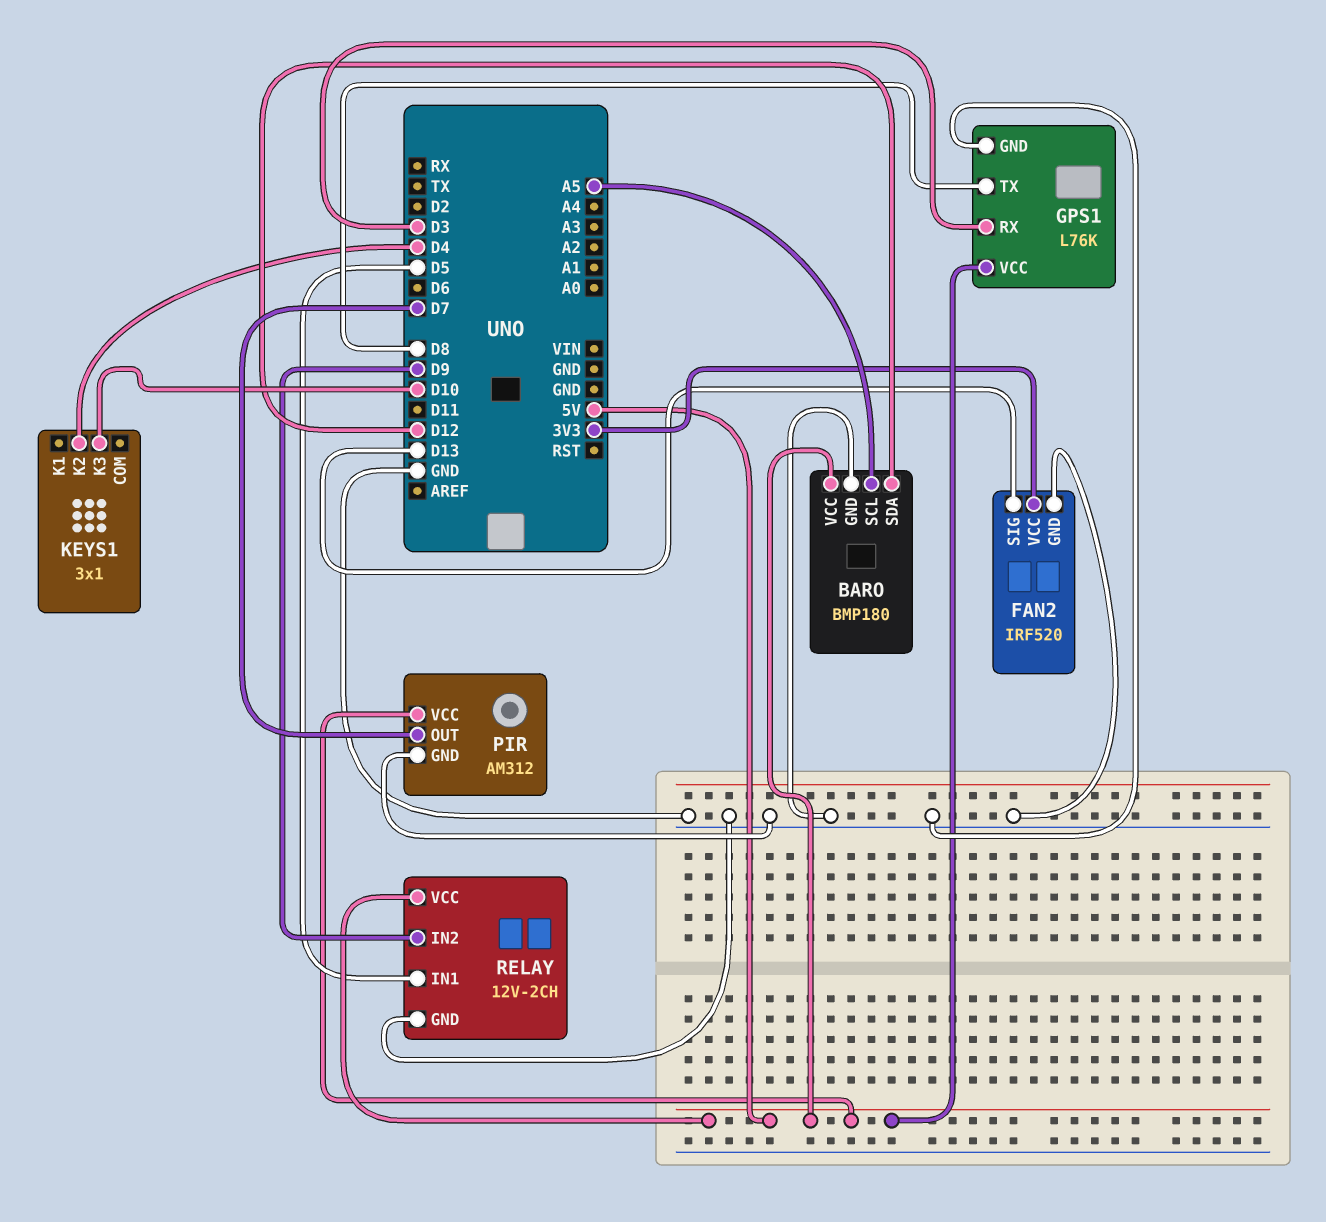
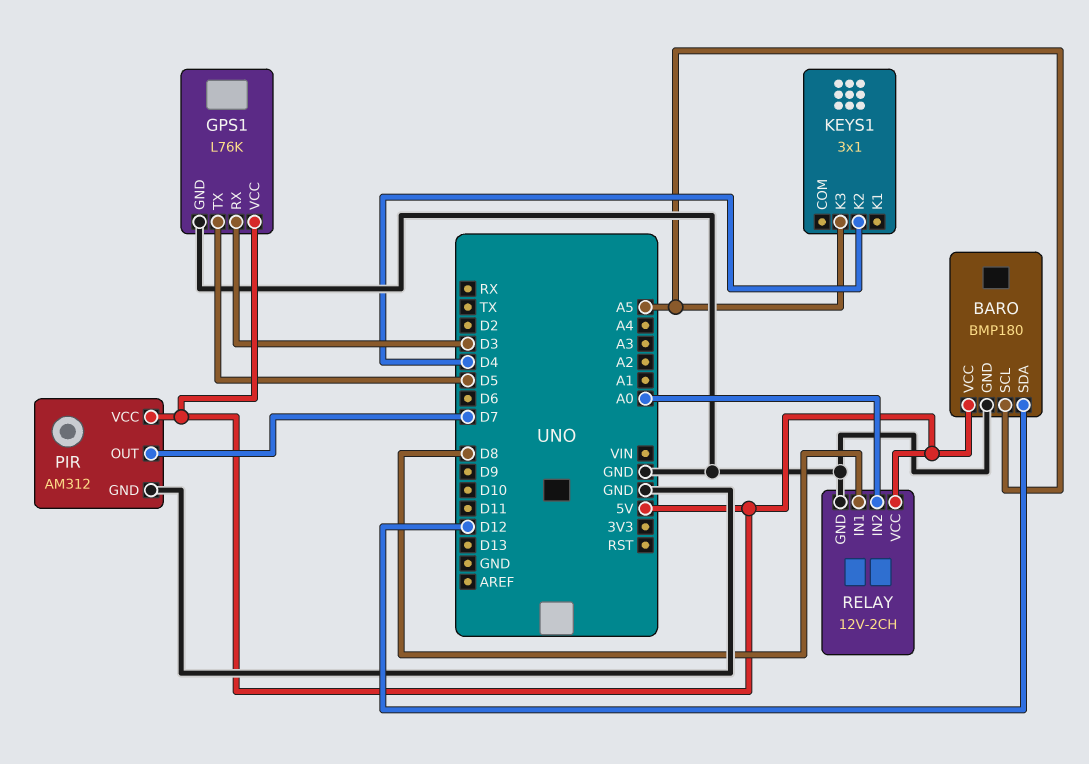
FAN2: IRF520 -> none
FAN2 pin GND: GND -> none
FAN2 pin SIG: D13 -> none
FAN2 pin VCC: 3V3 -> none
GPS1 pin TX: D8 -> D5
KEYS1 pin K3: D10 -> A5
RELAY pin IN1: D5 -> D8
RELAY pin IN2: D9 -> A0

